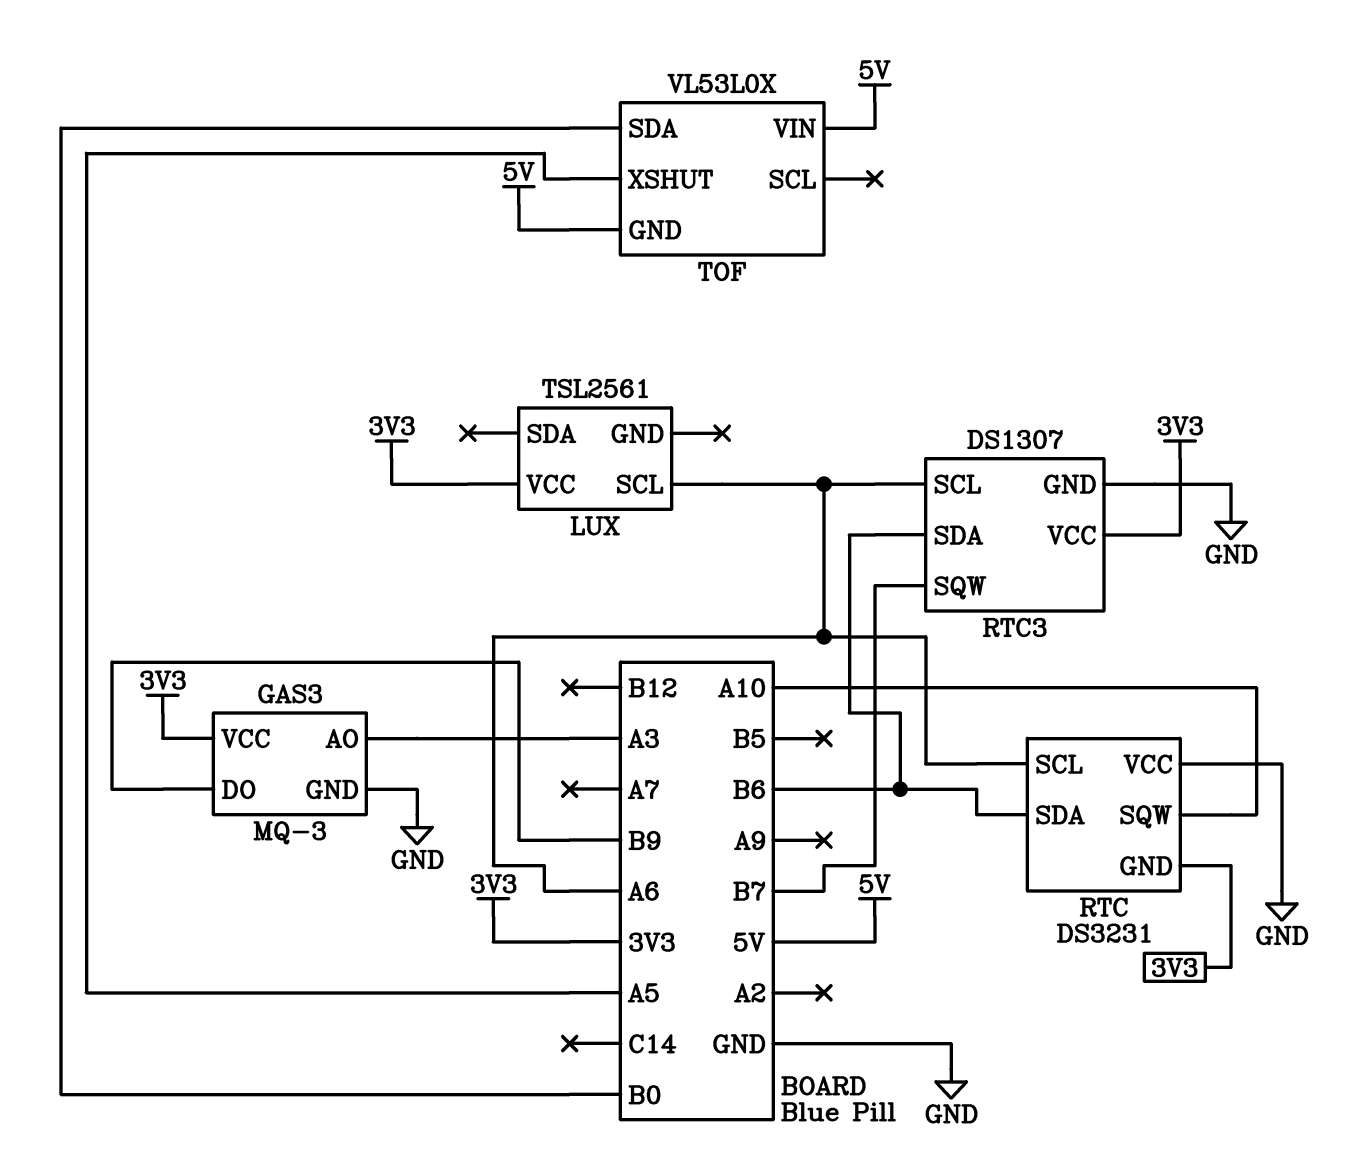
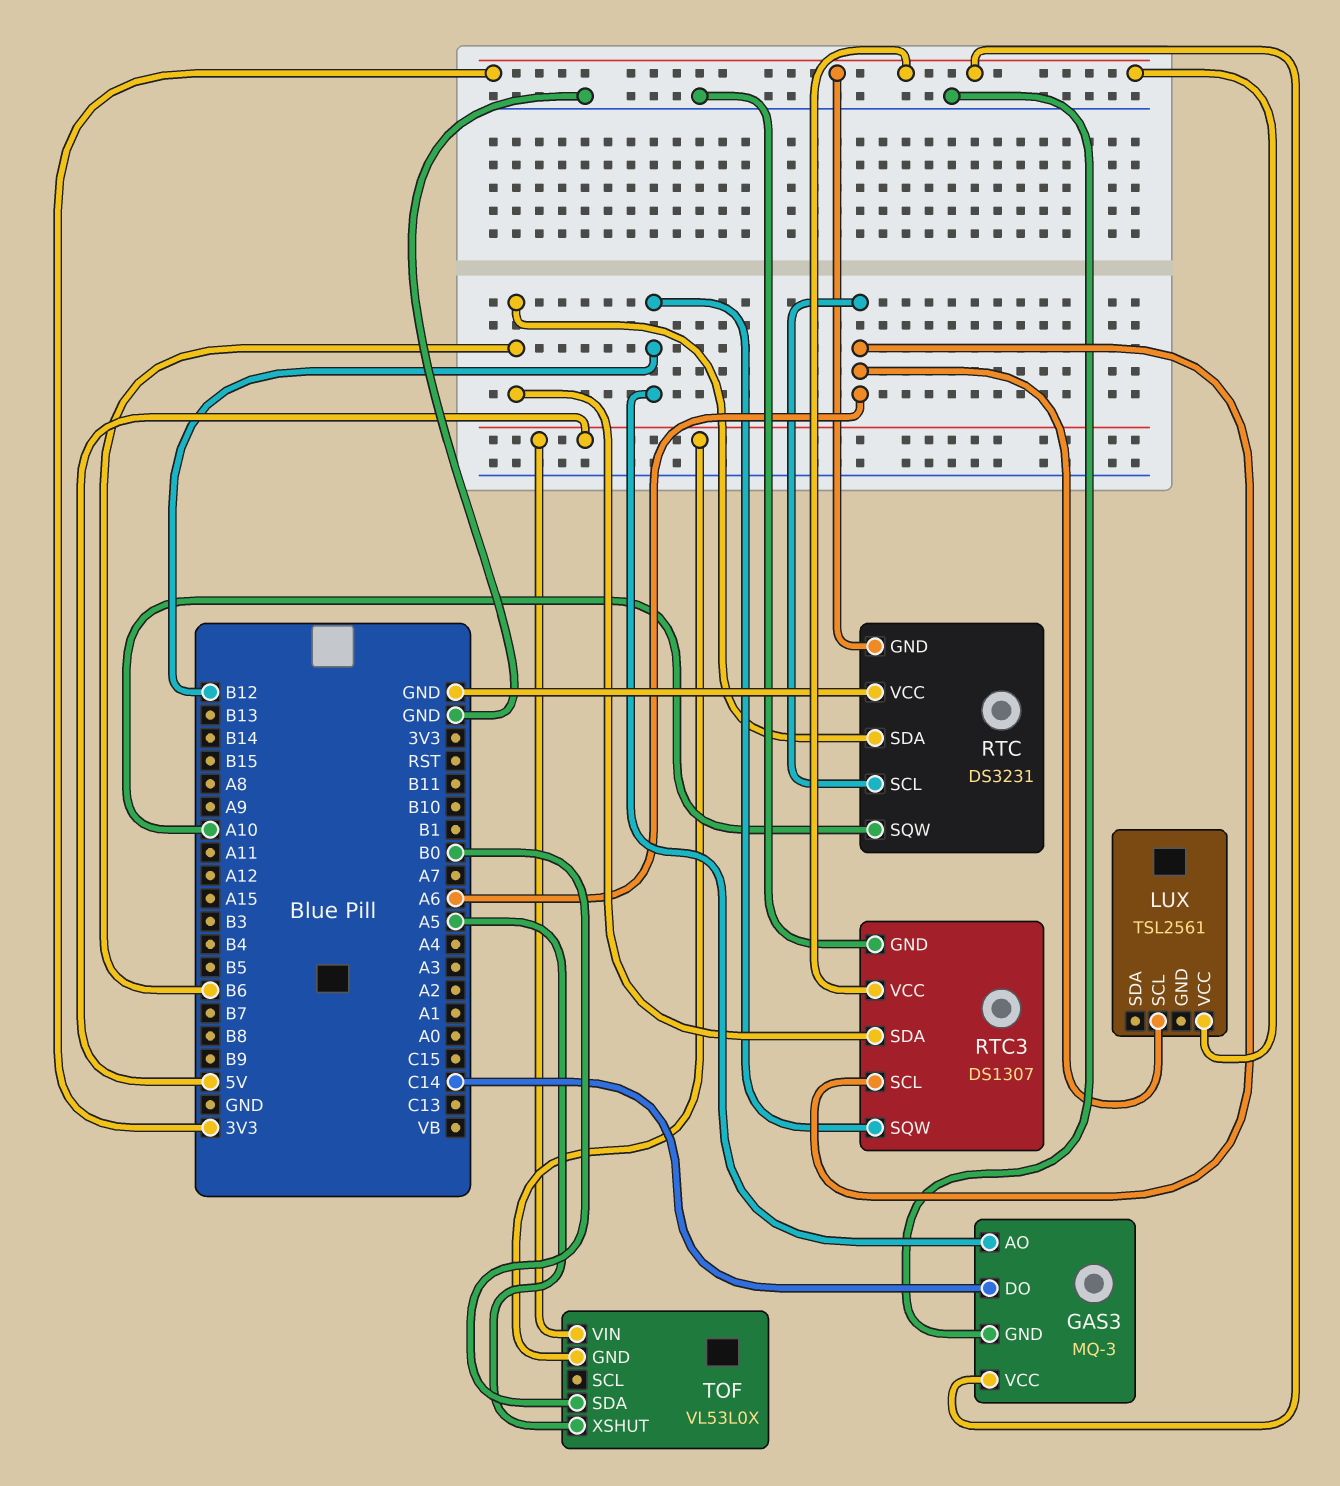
GAS3 pin AO: A3 -> B12
GAS3 pin DO: B9 -> C14
RTC3 pin SQW: B7 -> B12

